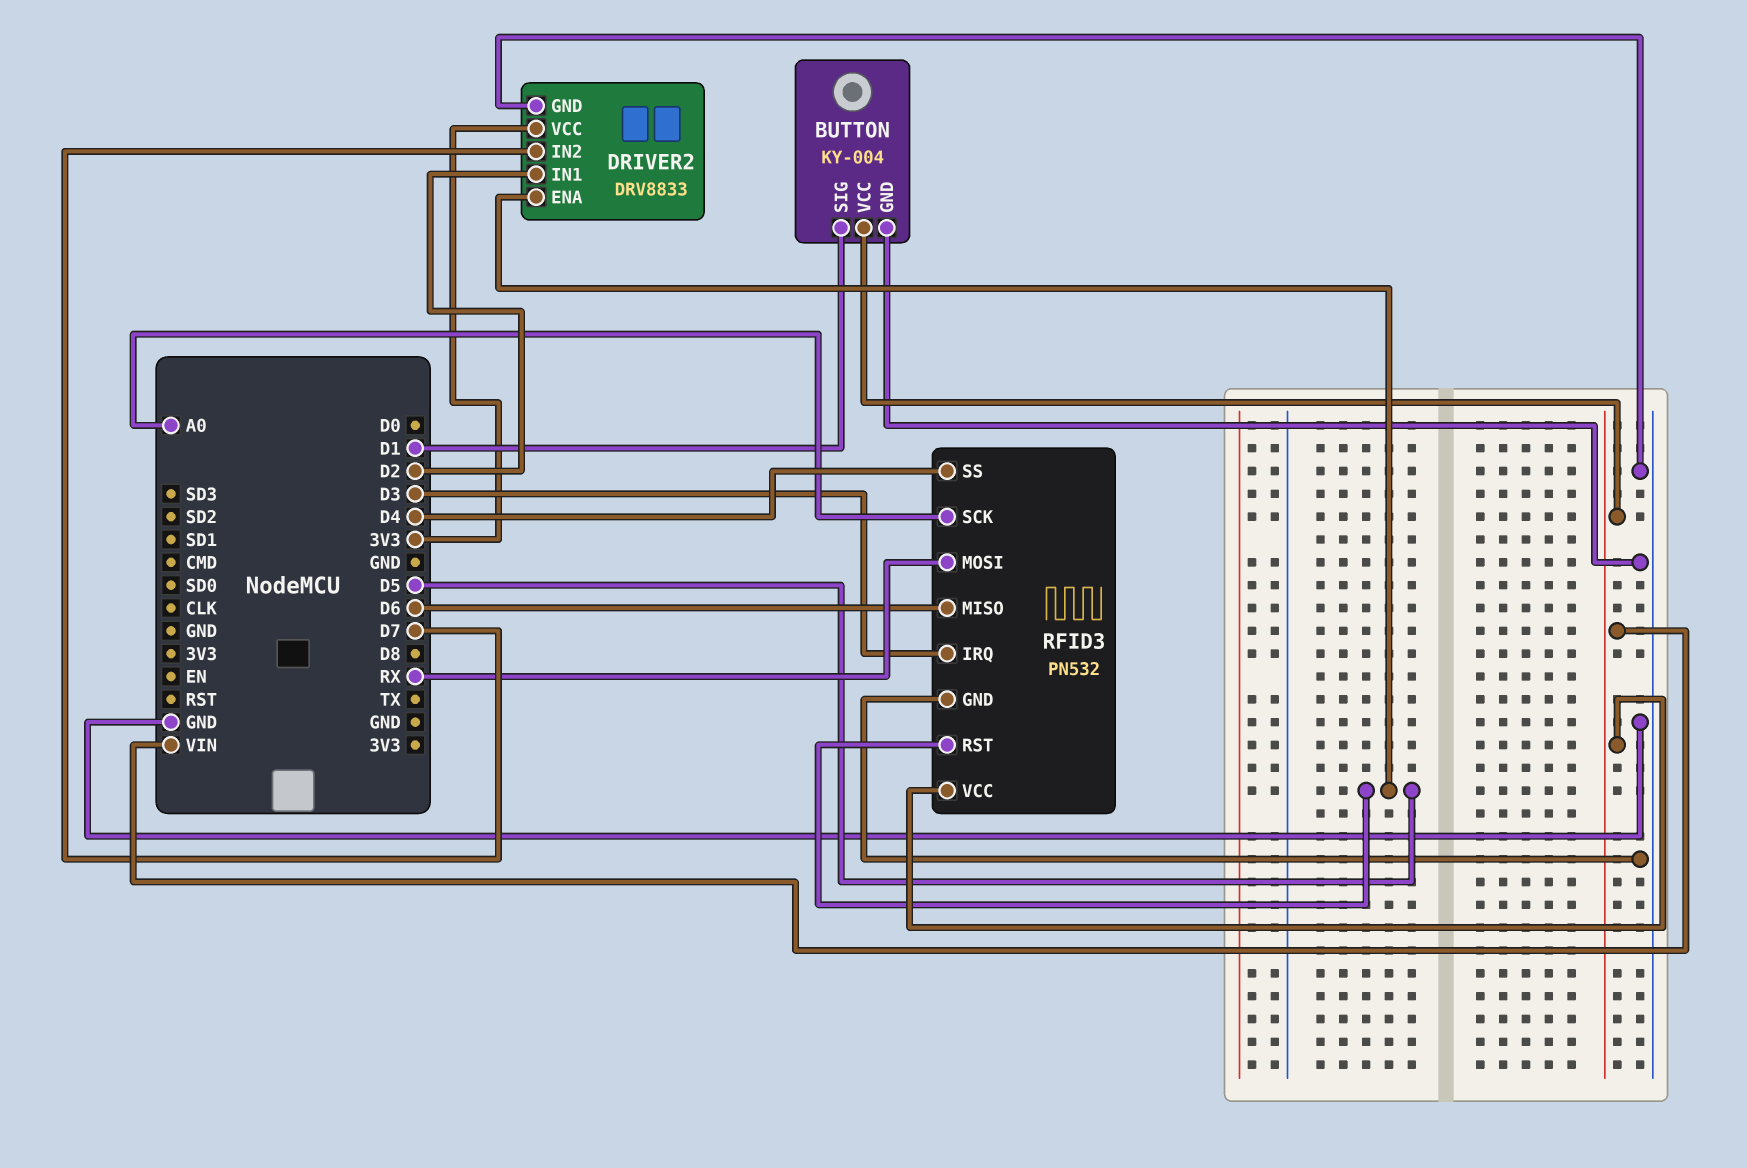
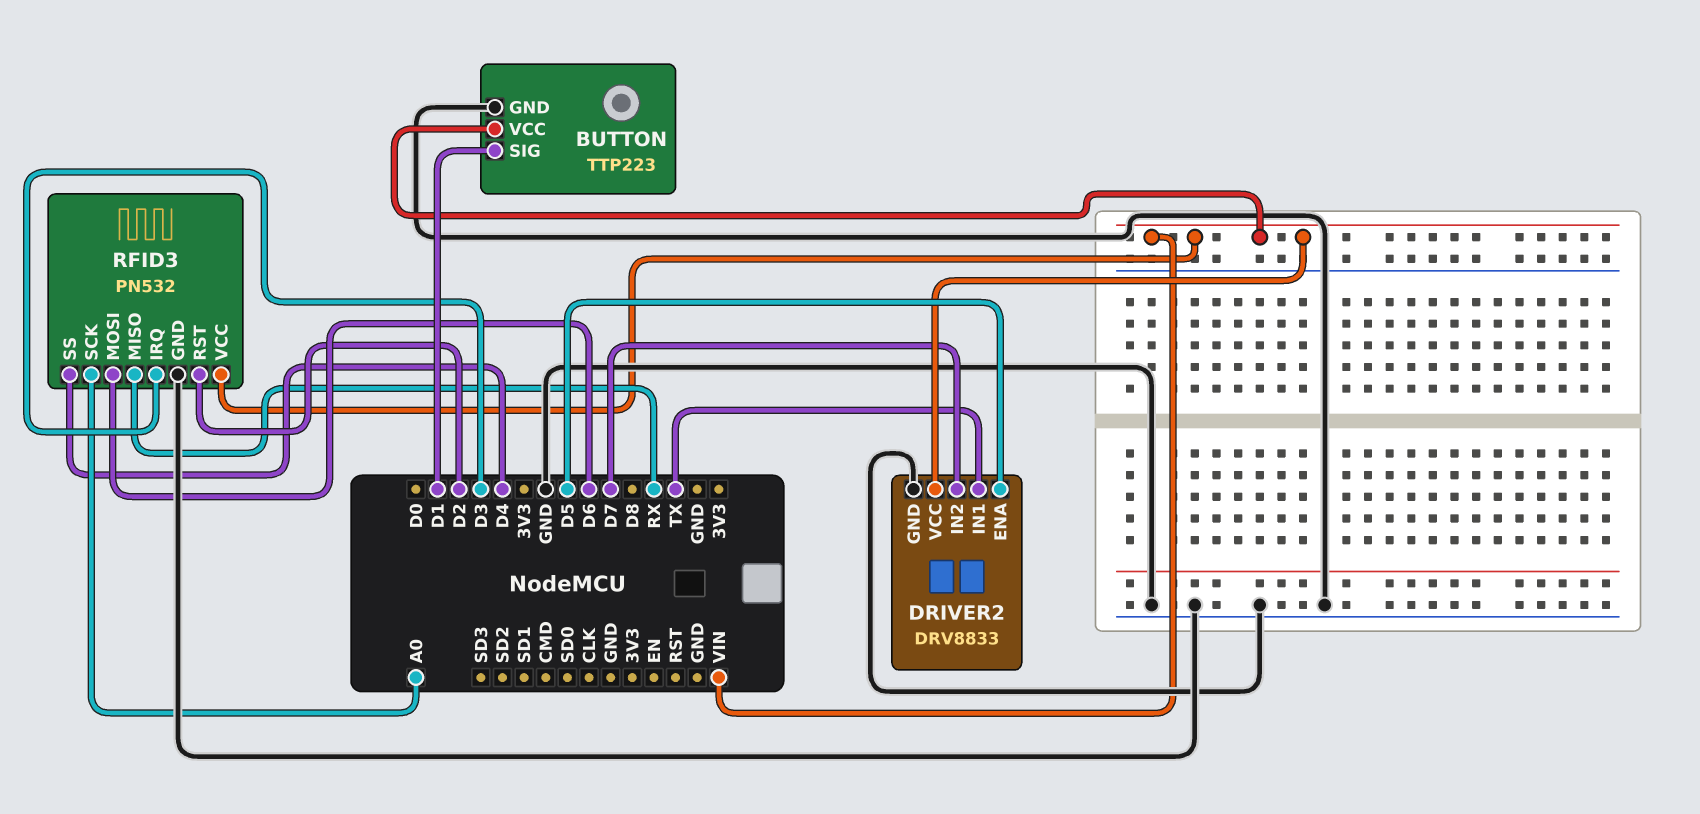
BUTTON: KY-004 -> TTP223
DRIVER2 pin IN1: D2 -> TX
DRIVER2 pin VCC: 3V3 -> VIN
RFID3 pin MISO: D6 -> RX
RFID3 pin MOSI: RX -> D6
RFID3 pin RST: D5 -> D2

